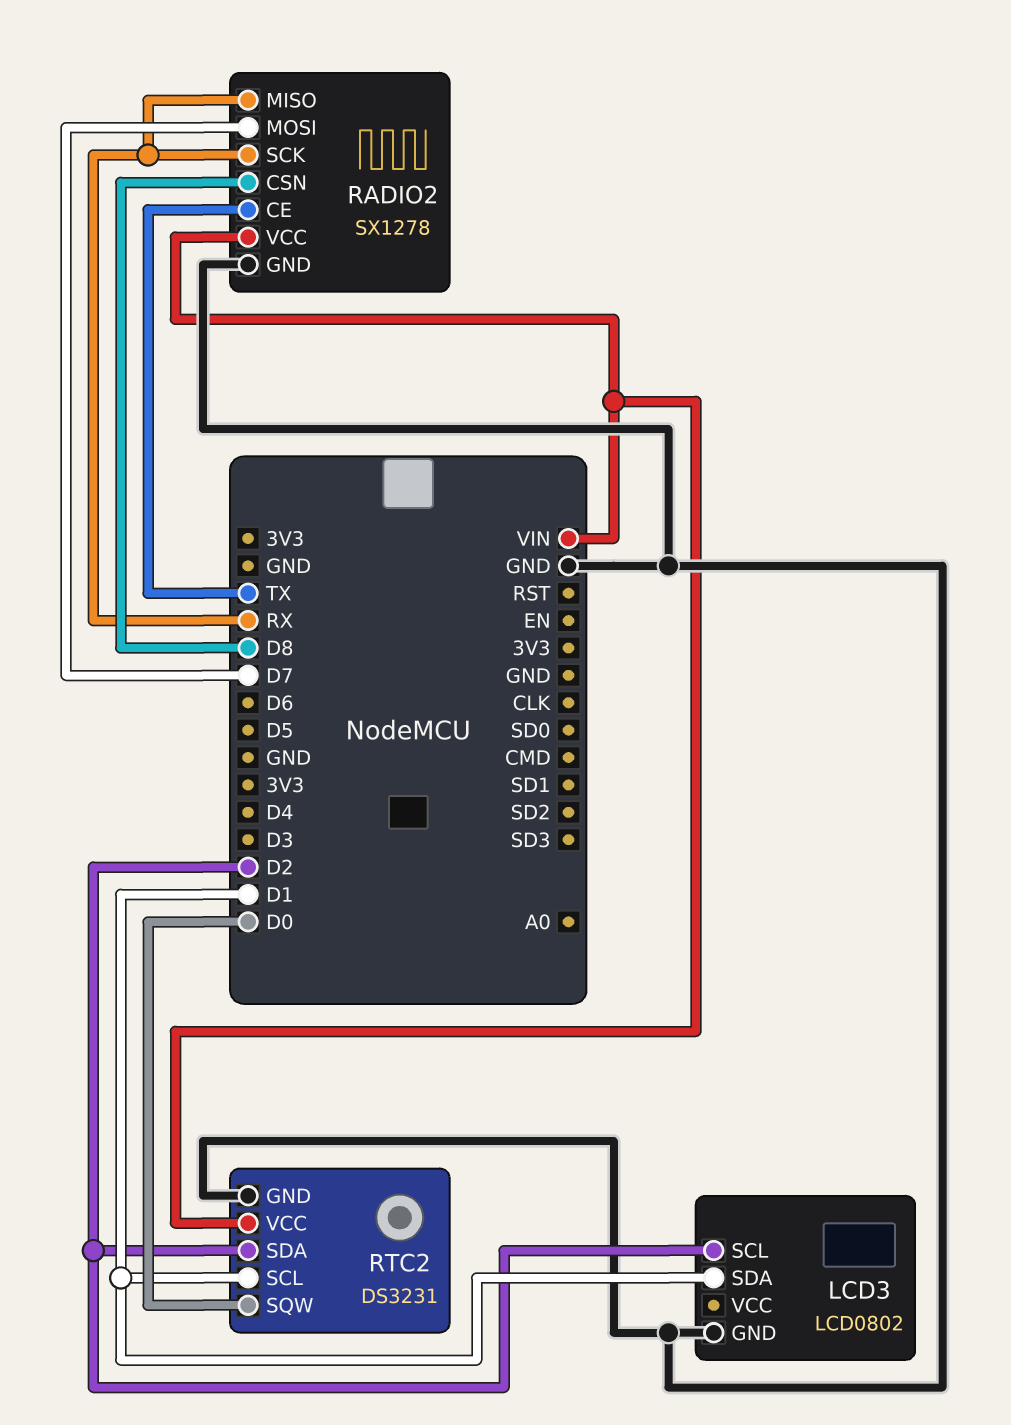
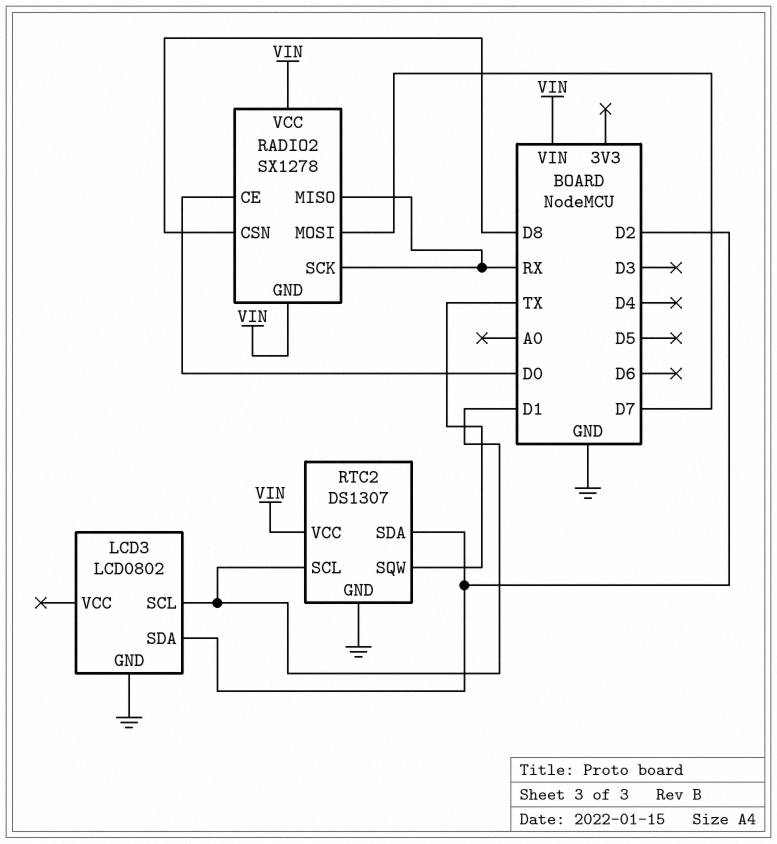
LCD3 pin SCL: D2 -> D1
LCD3 pin SDA: D1 -> D2
RADIO2 pin CE: TX -> D0
RADIO2 pin GND: GND -> VIN
RTC2: DS3231 -> DS1307
RTC2 pin SQW: D0 -> TX

